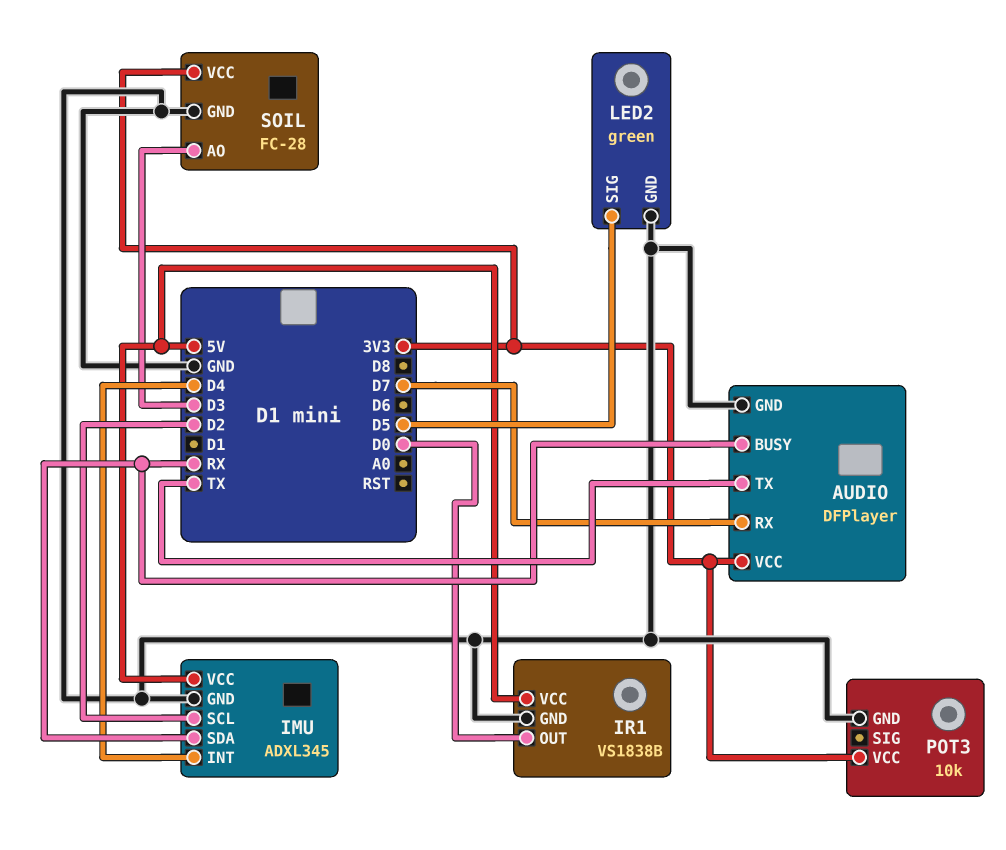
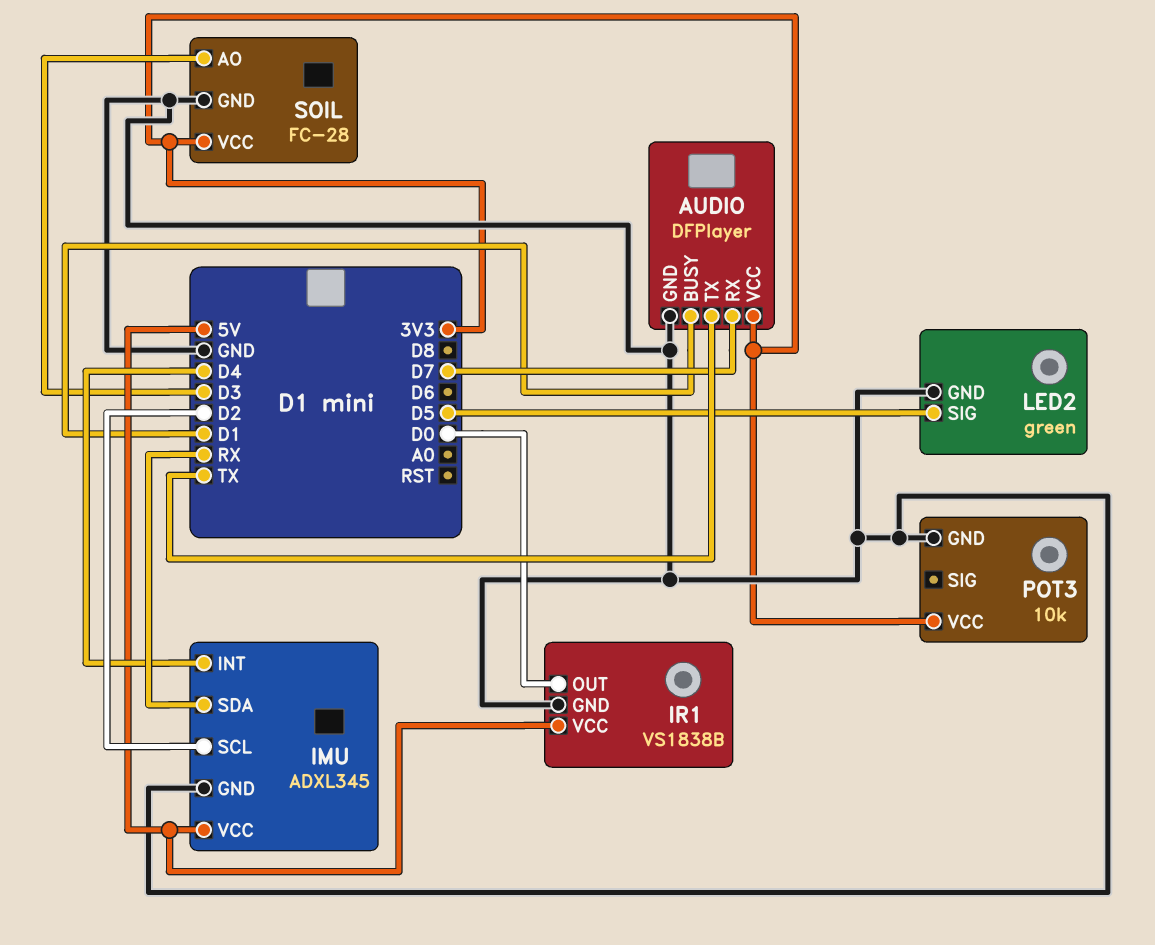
AUDIO pin BUSY: RX -> D1

